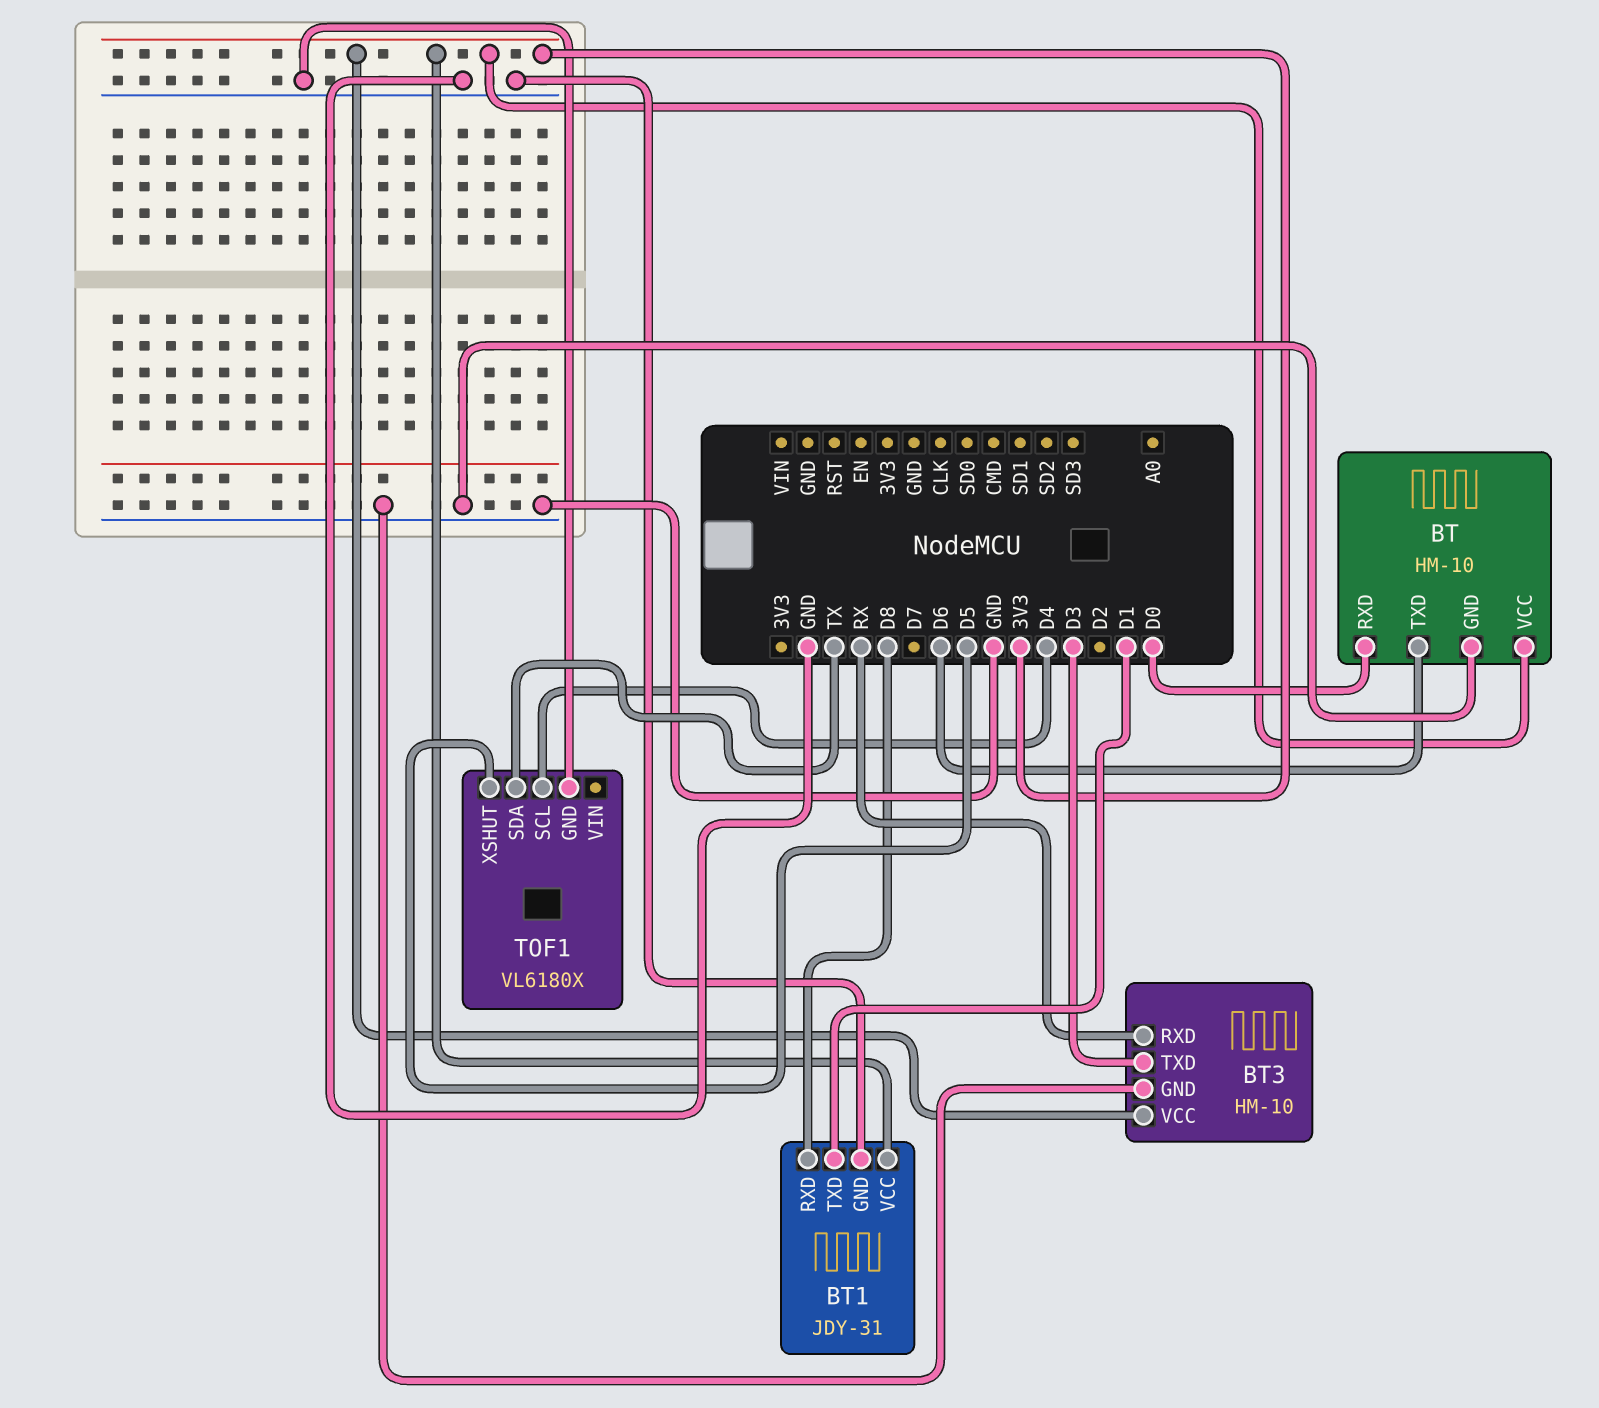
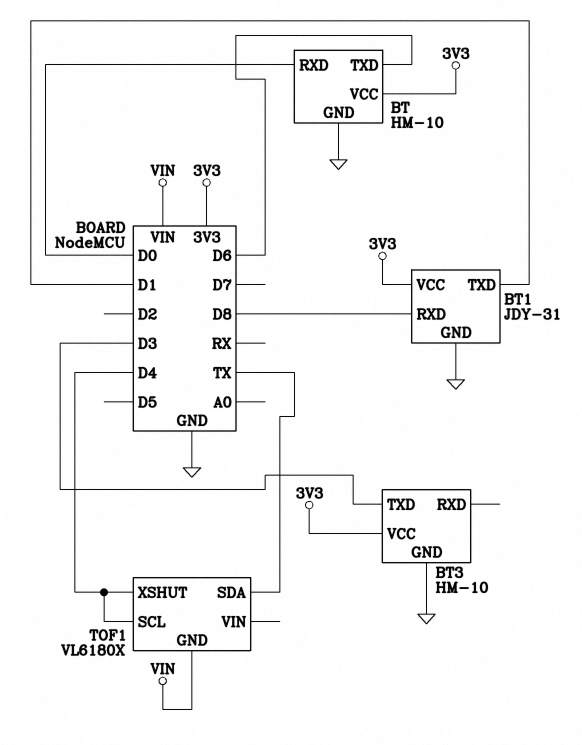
BT3 pin RXD: RX -> none
TOF1 pin GND: GND -> VIN
TOF1 pin XSHUT: D5 -> D4

